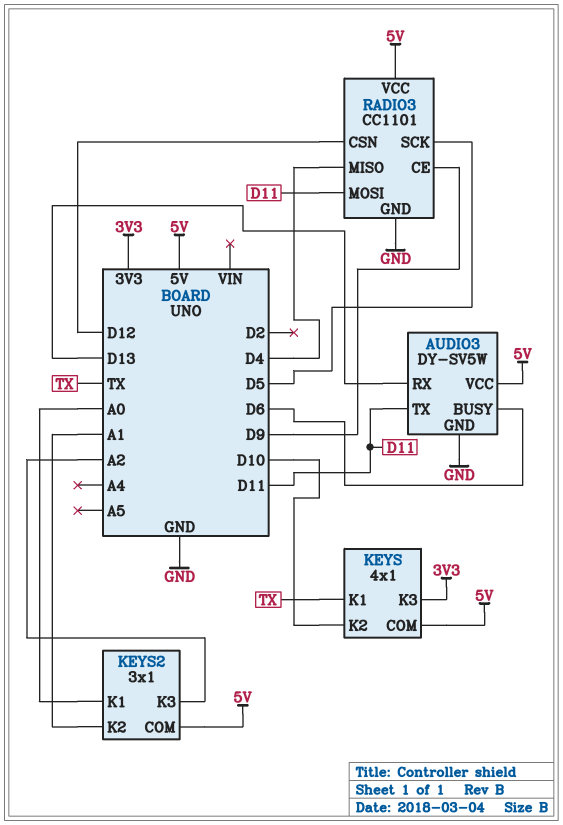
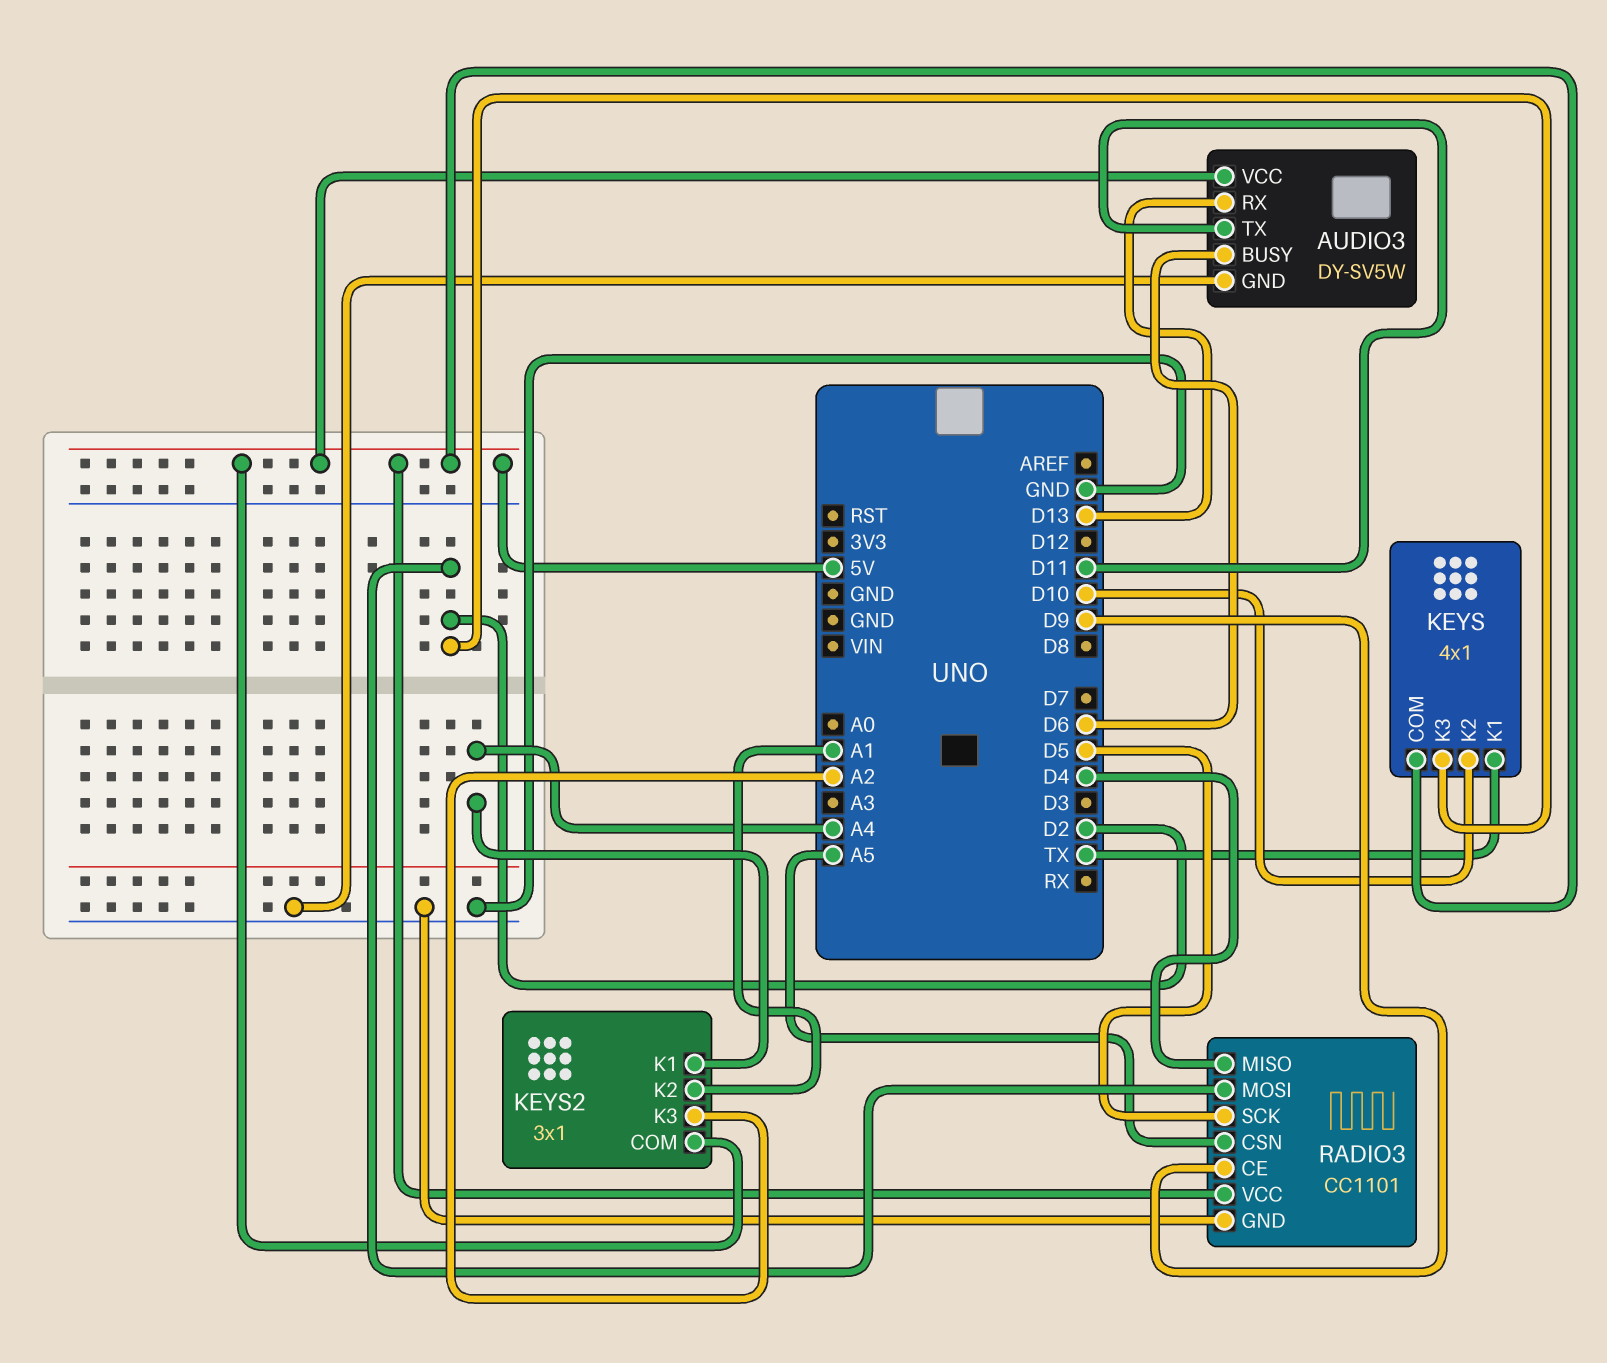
KEYS pin K3: 3V3 -> D2
KEYS2 pin K1: A0 -> A4
RADIO3 pin CSN: D12 -> A5
RADIO3 pin MOSI: D11 -> D2

